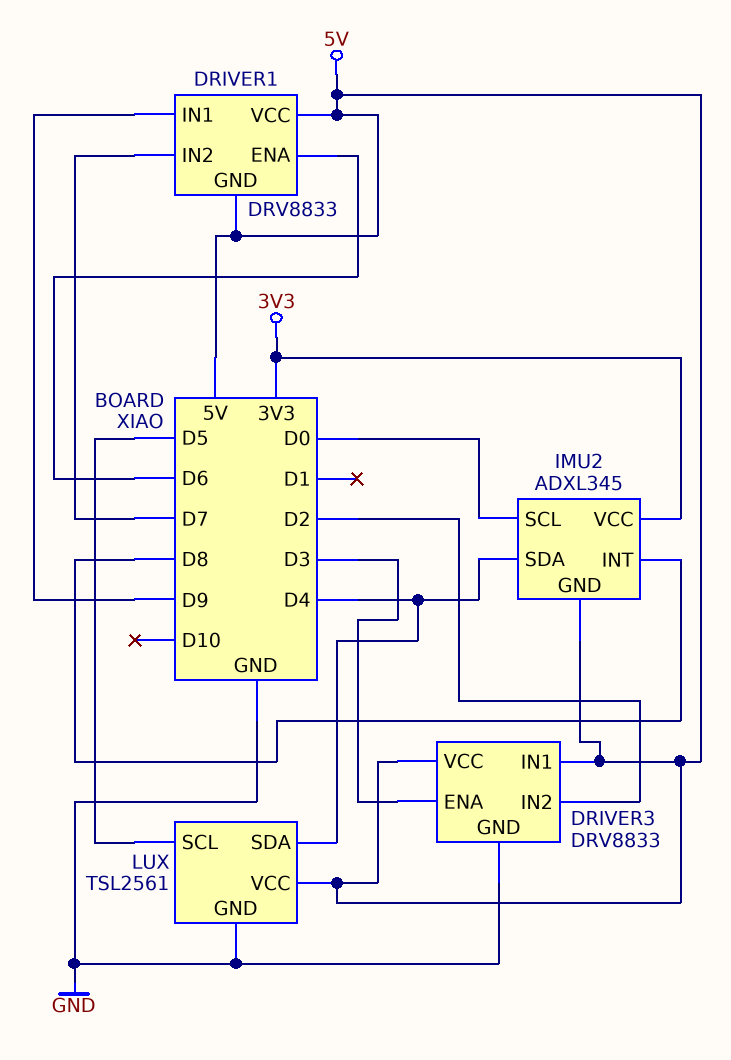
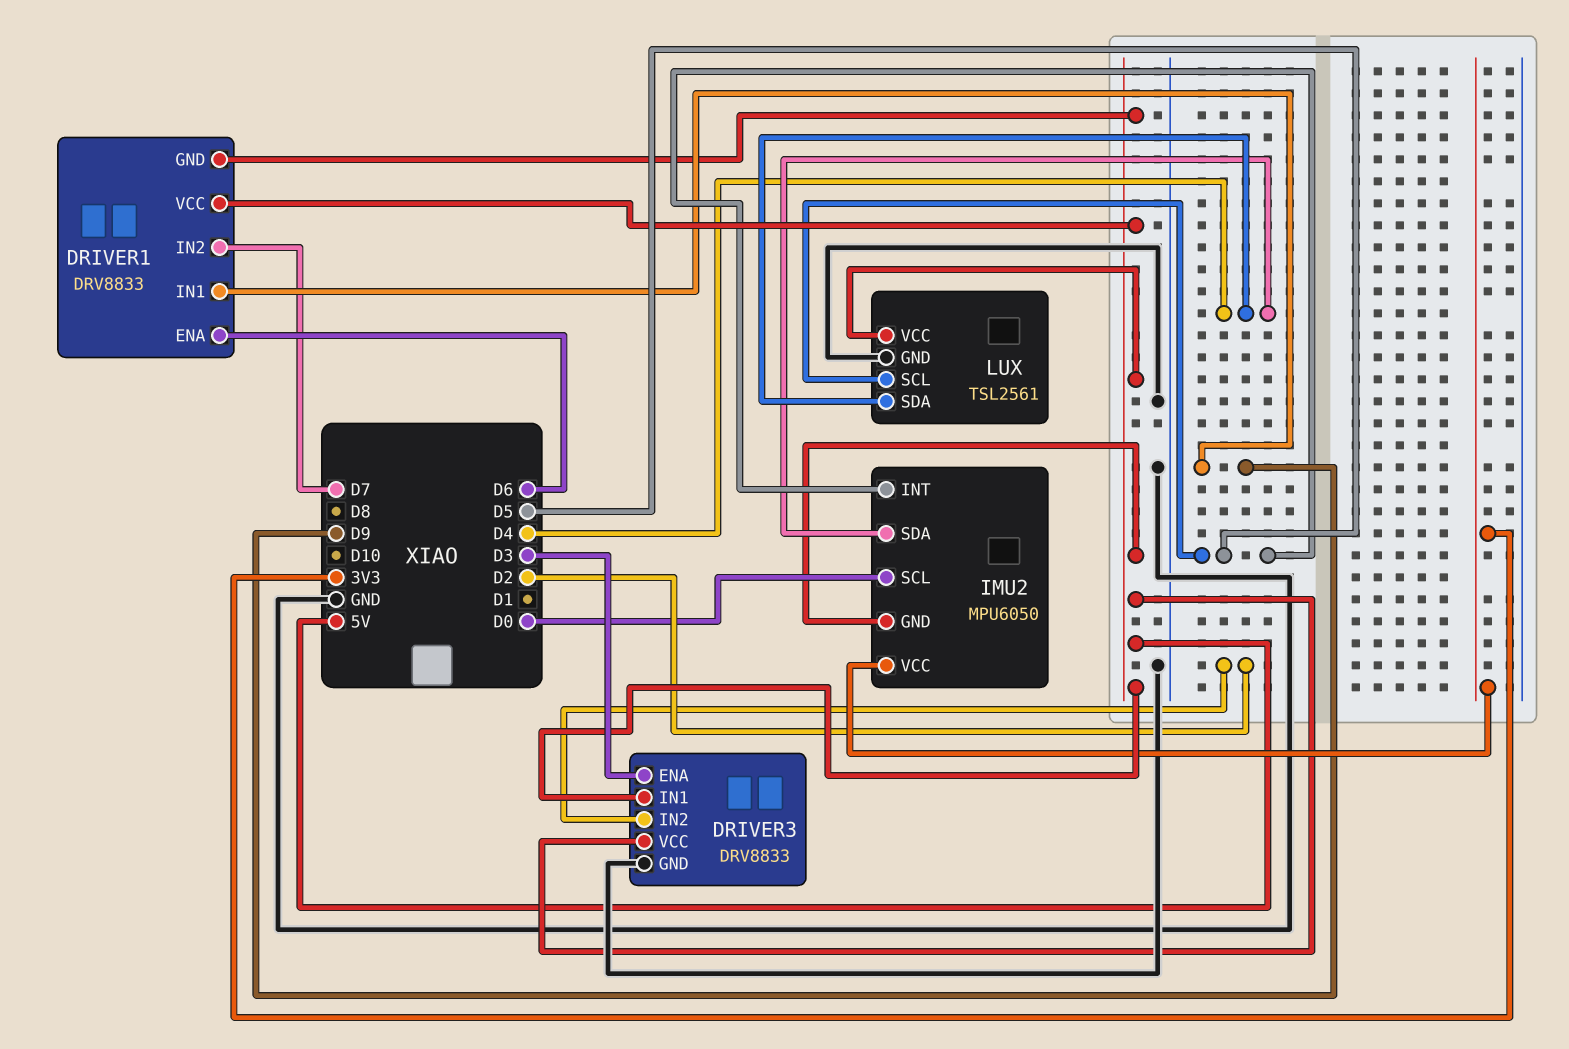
IMU2: ADXL345 -> MPU6050
IMU2 pin INT: D8 -> D5

